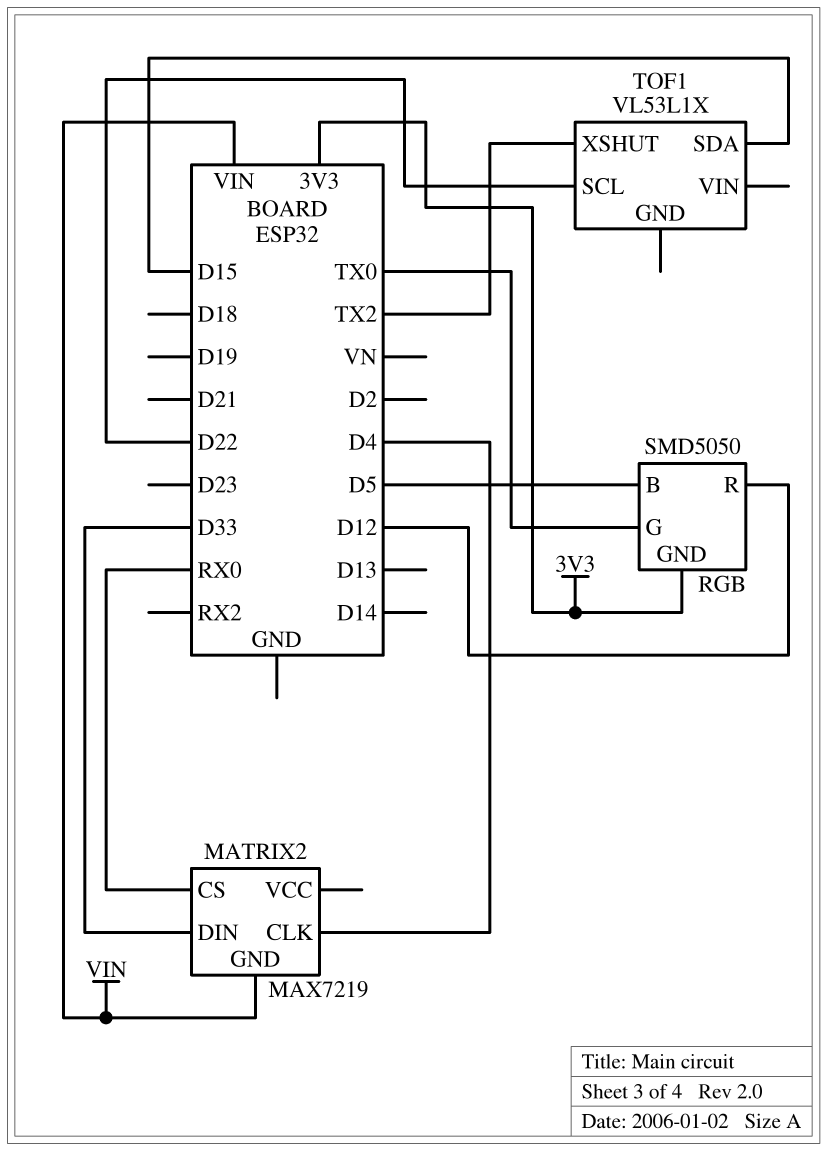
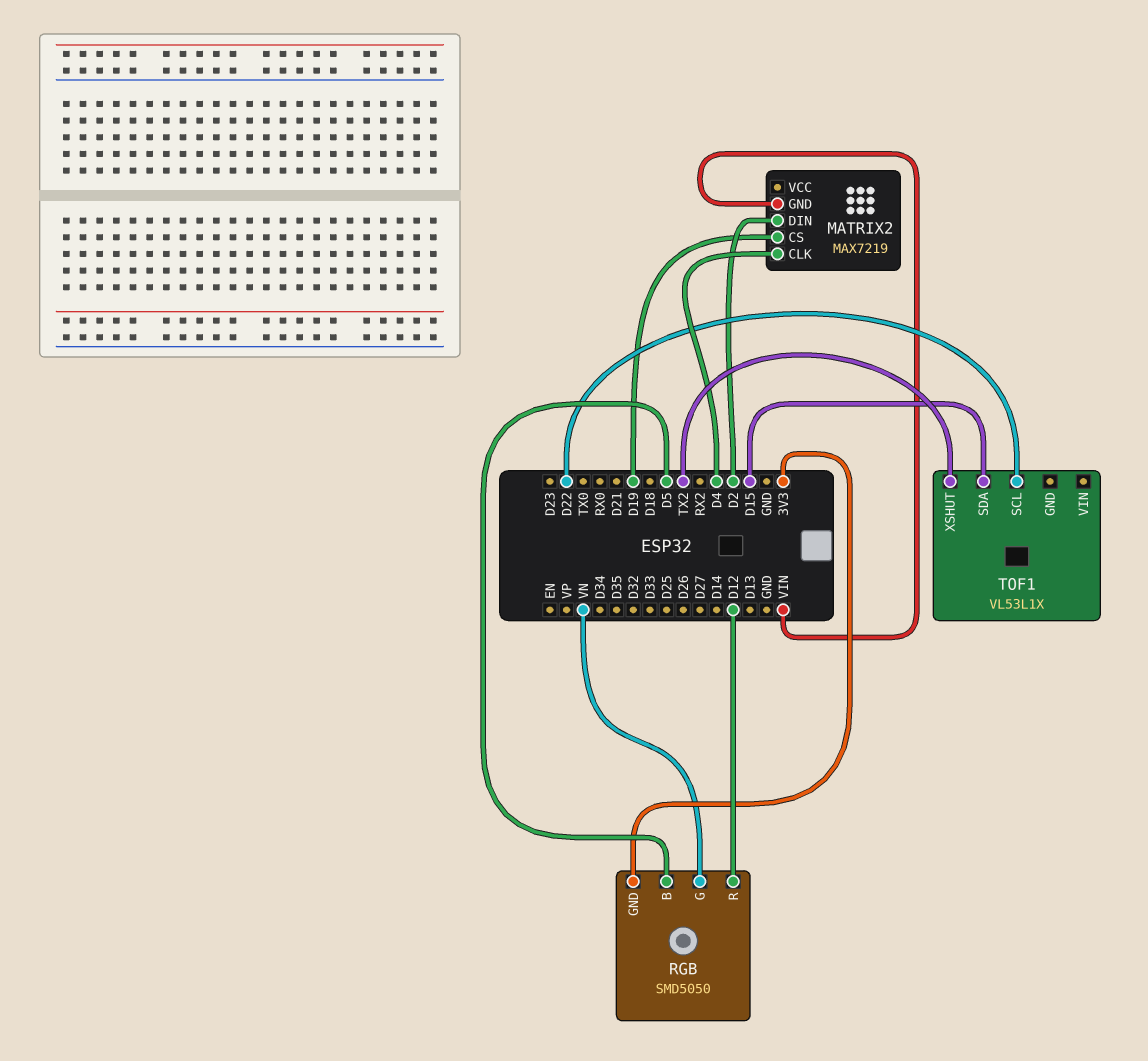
MATRIX2 pin CS: RX0 -> D19
MATRIX2 pin DIN: D33 -> D2
RGB pin G: TX0 -> VN

